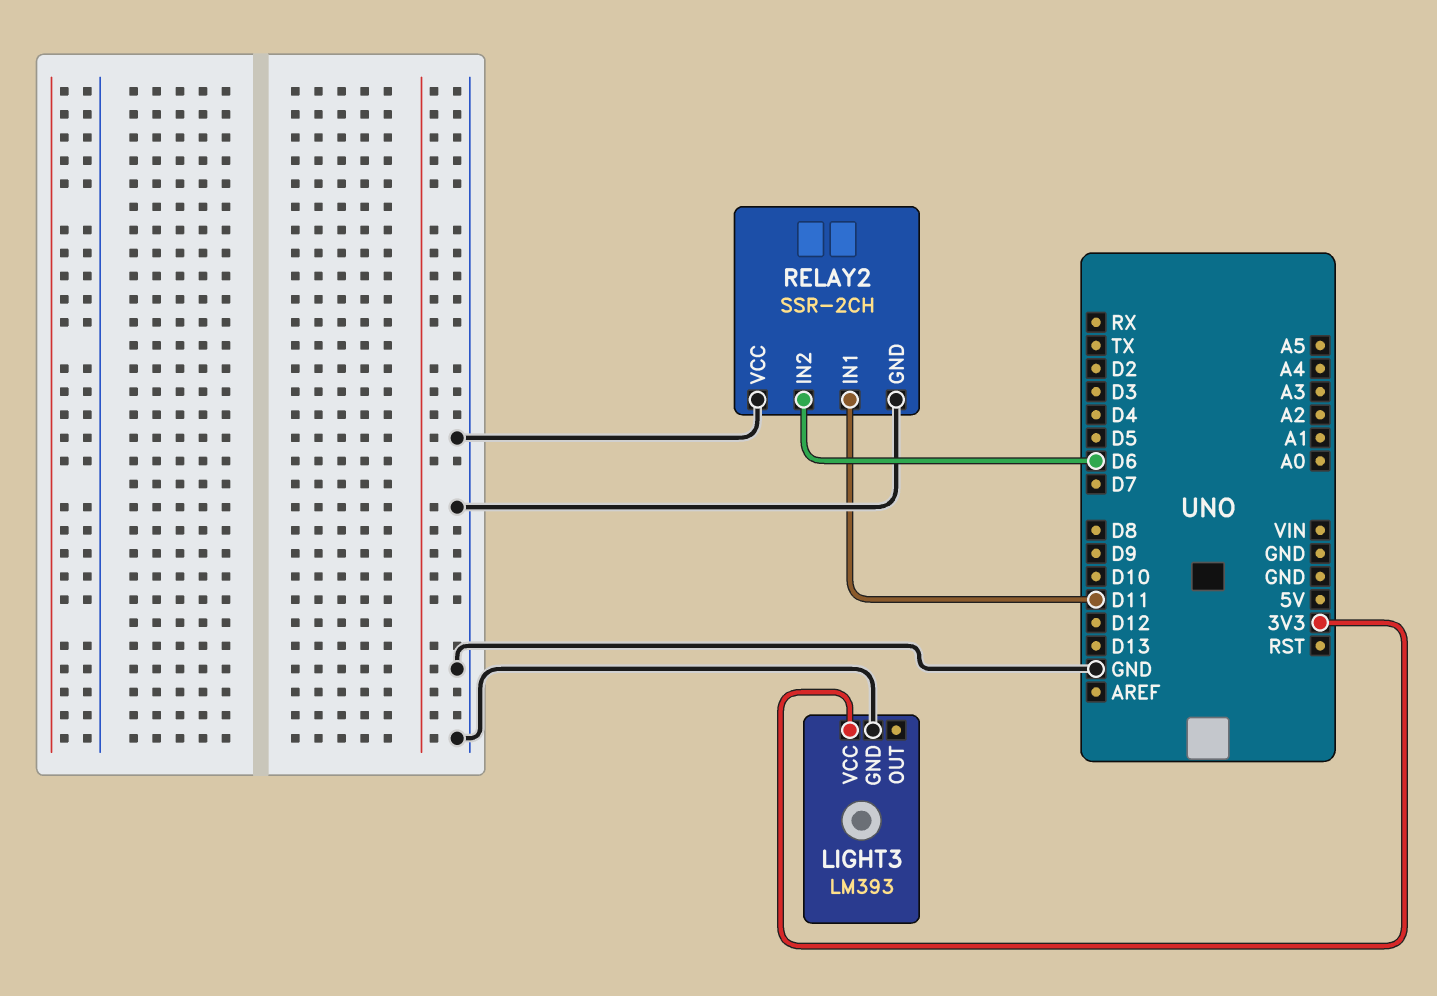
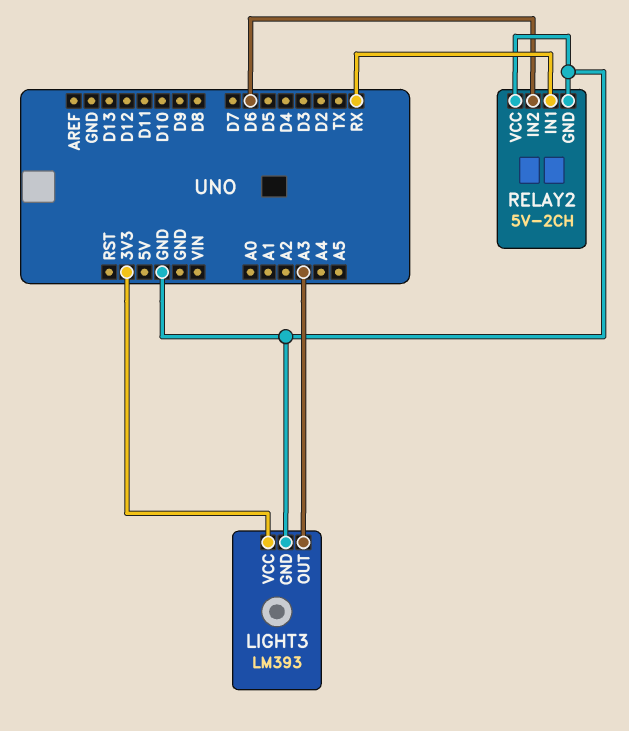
LIGHT3 pin OUT: none -> A3
RELAY2: SSR-2CH -> 5V-2CH
RELAY2 pin IN1: D11 -> RX

